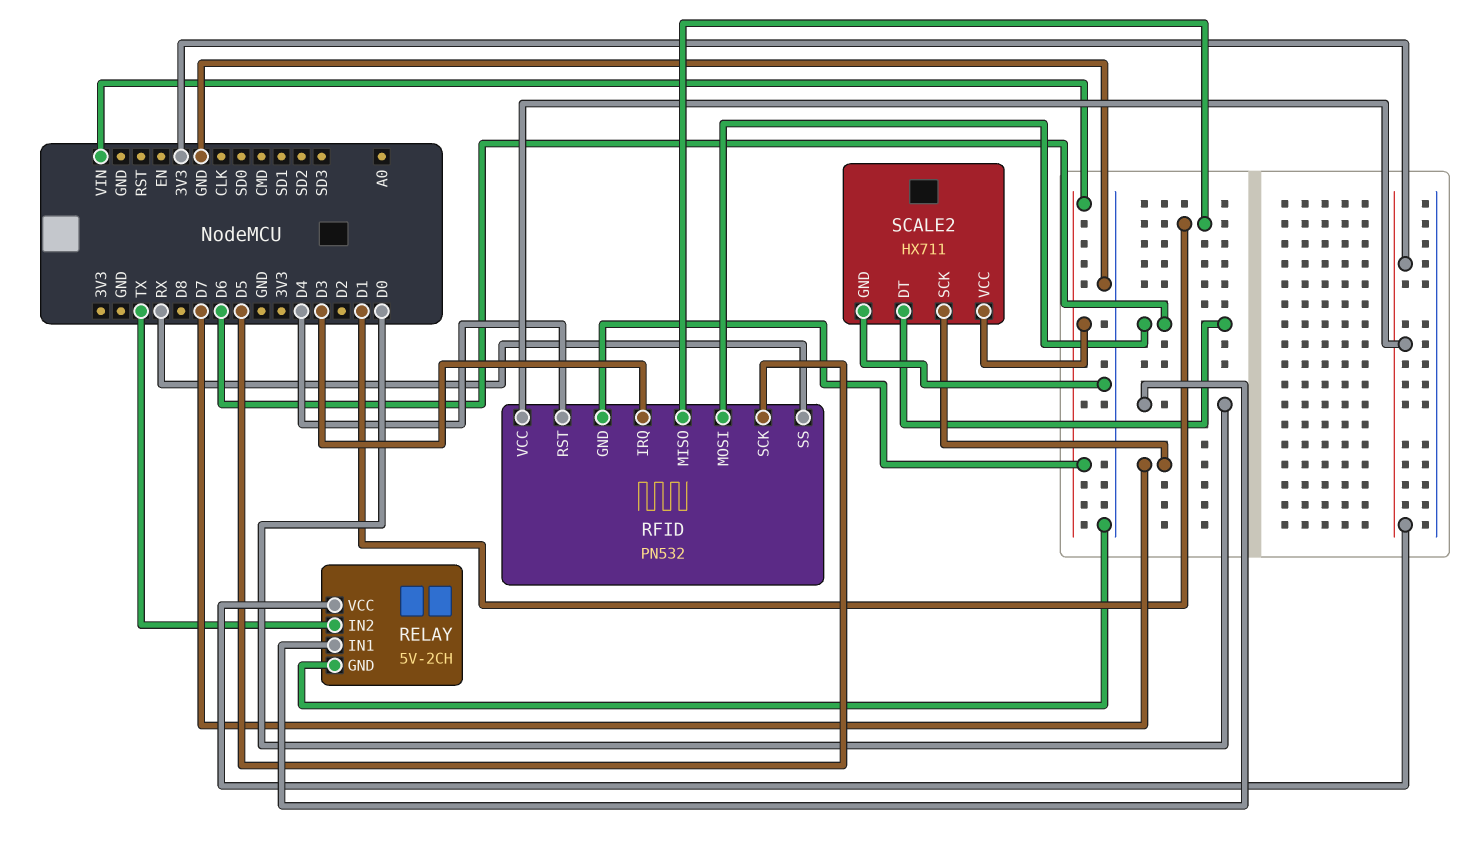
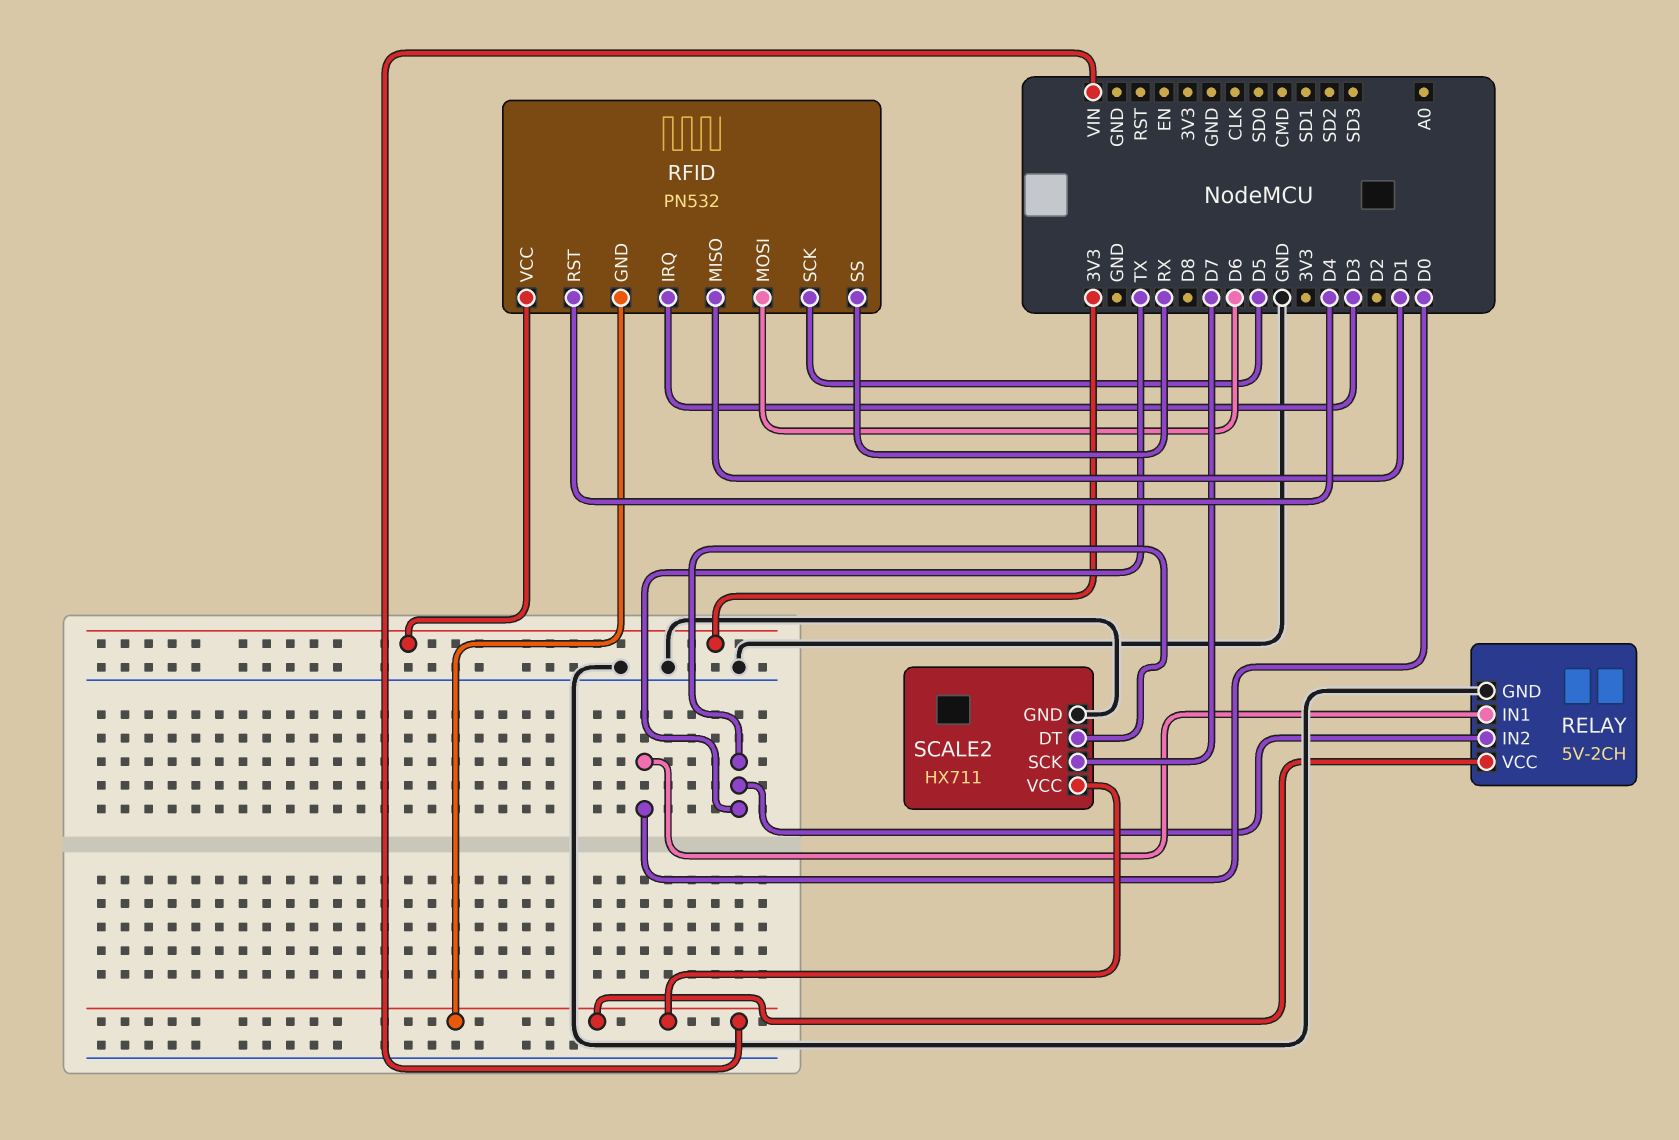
RELAY pin VCC: 3V3 -> VIN
SCALE2 pin DT: D6 -> TX

